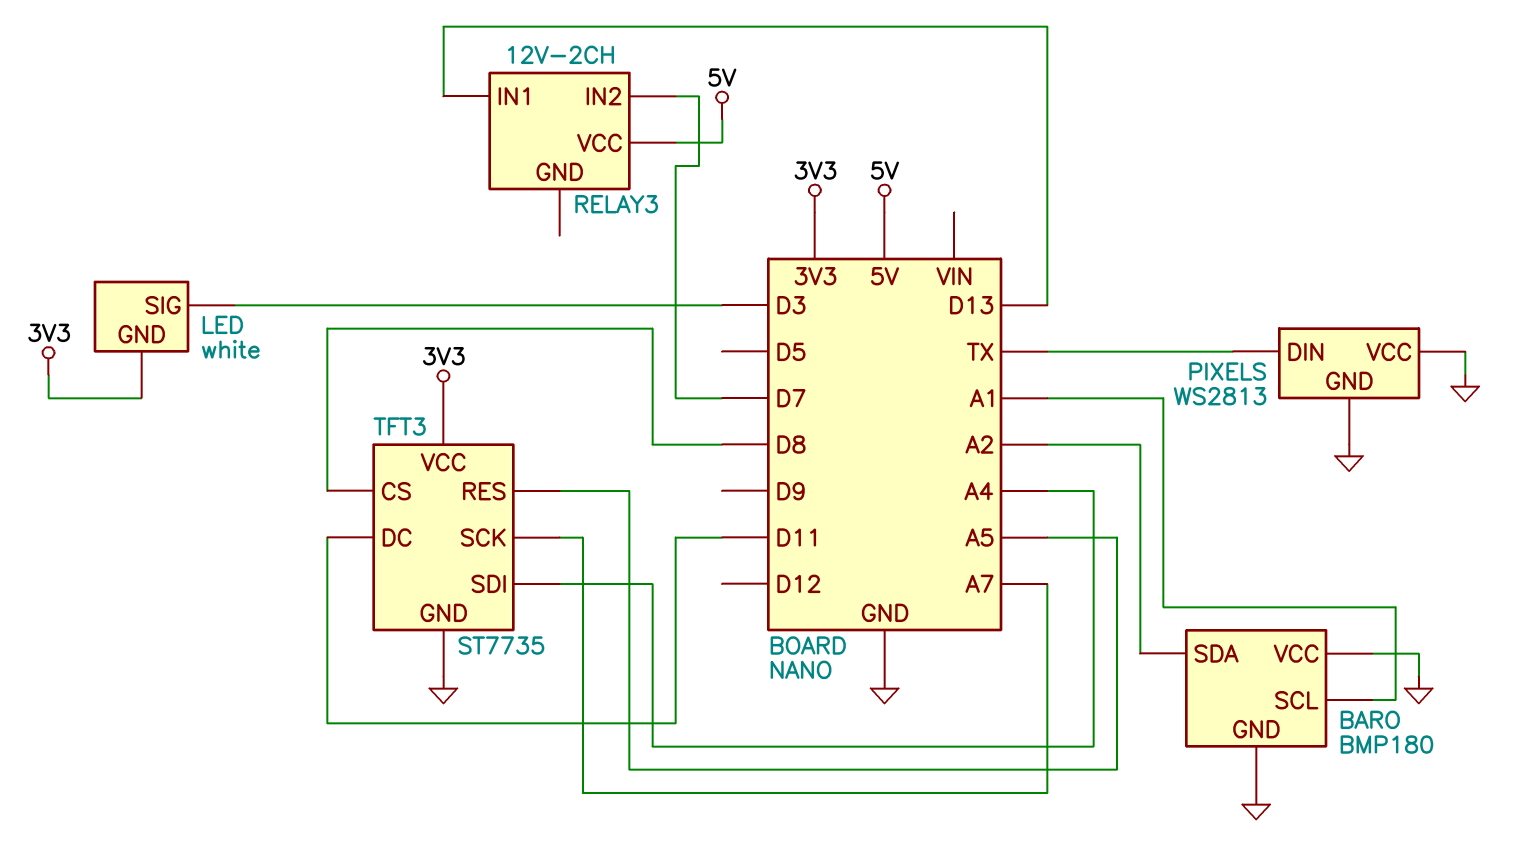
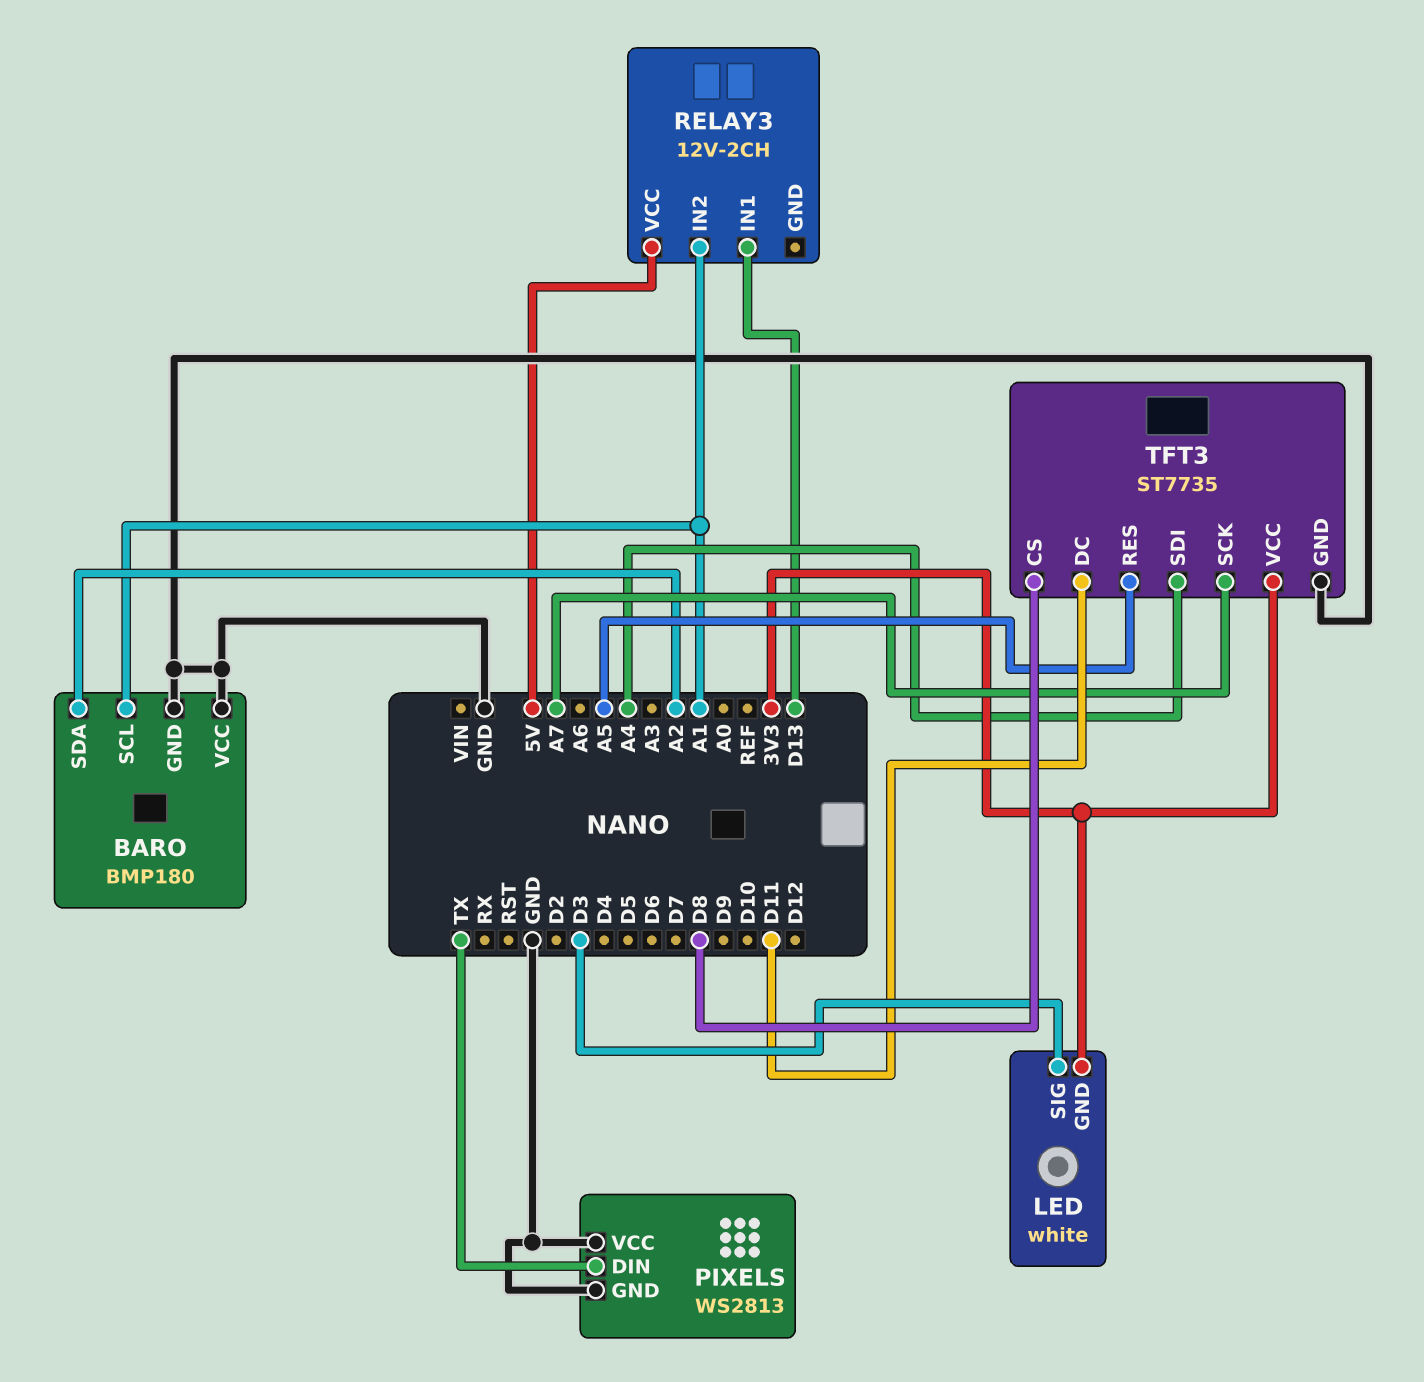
RELAY3 pin IN2: D7 -> A1

